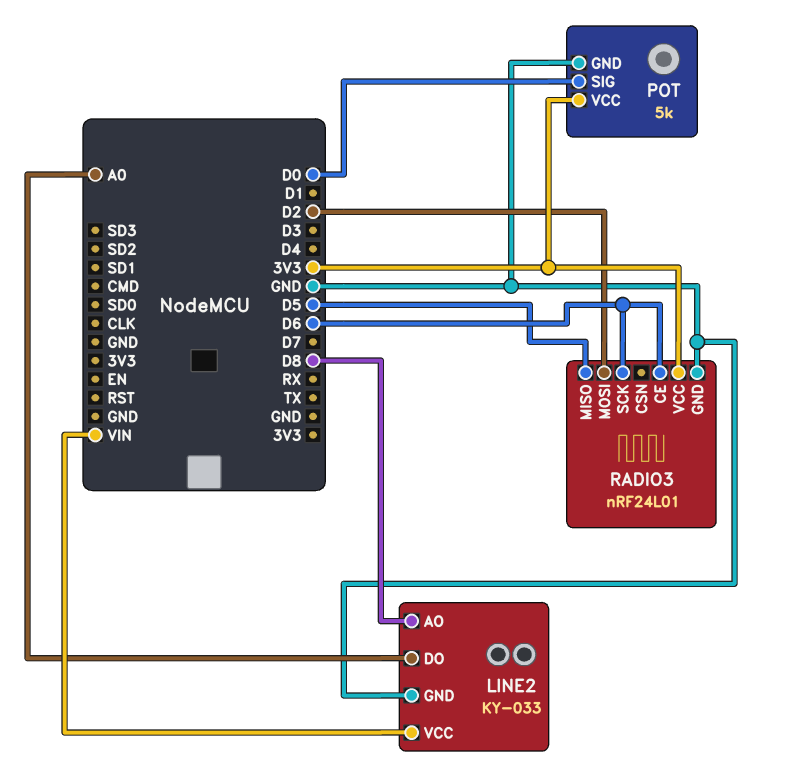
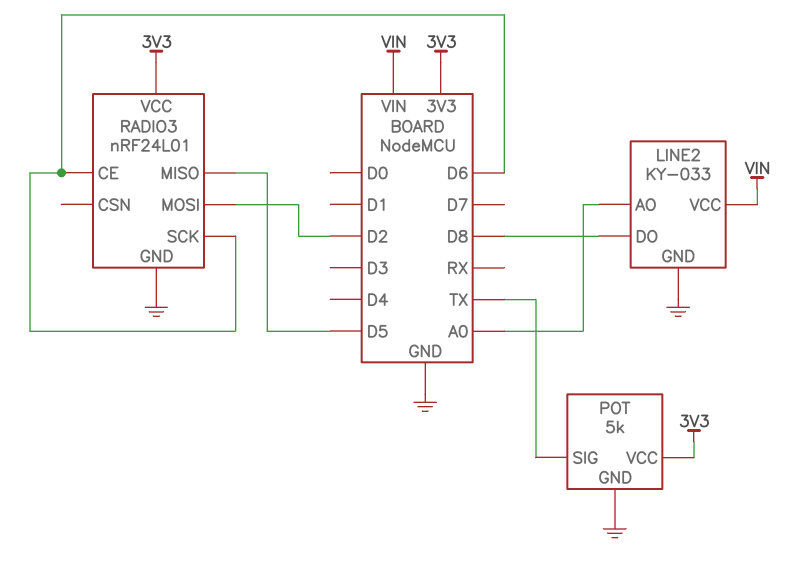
LINE2 pin AO: D8 -> A0
LINE2 pin DO: A0 -> D8
POT pin SIG: D0 -> TX

